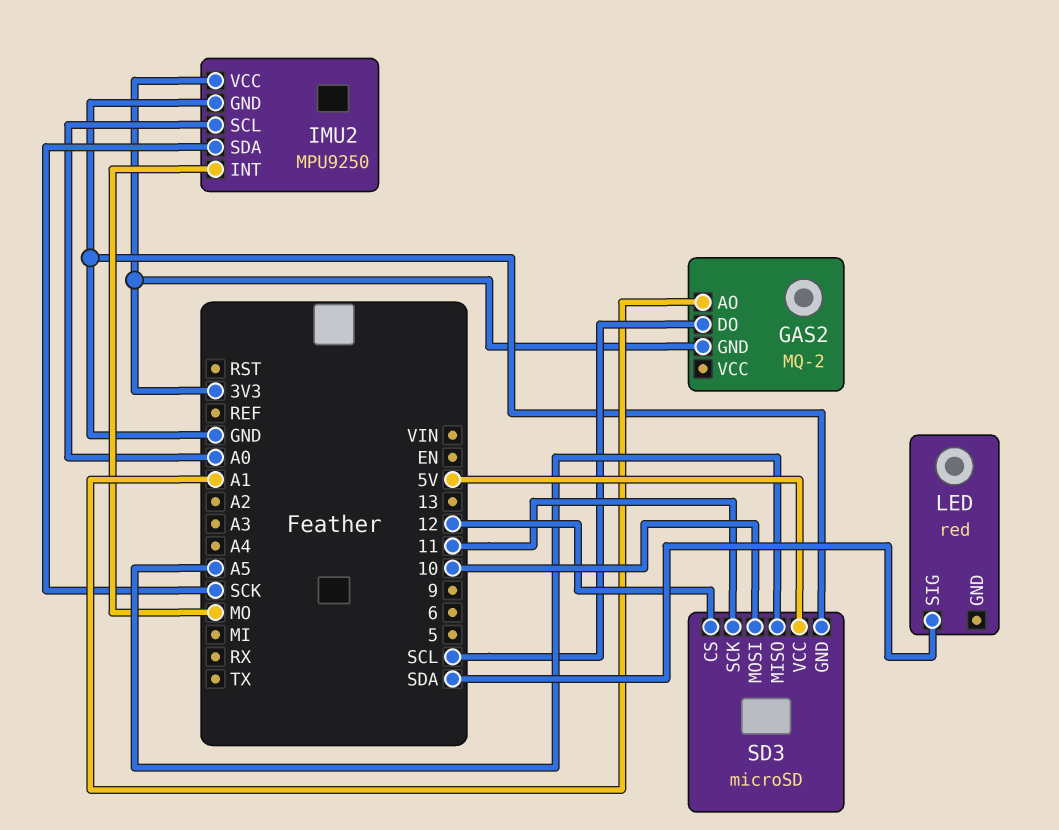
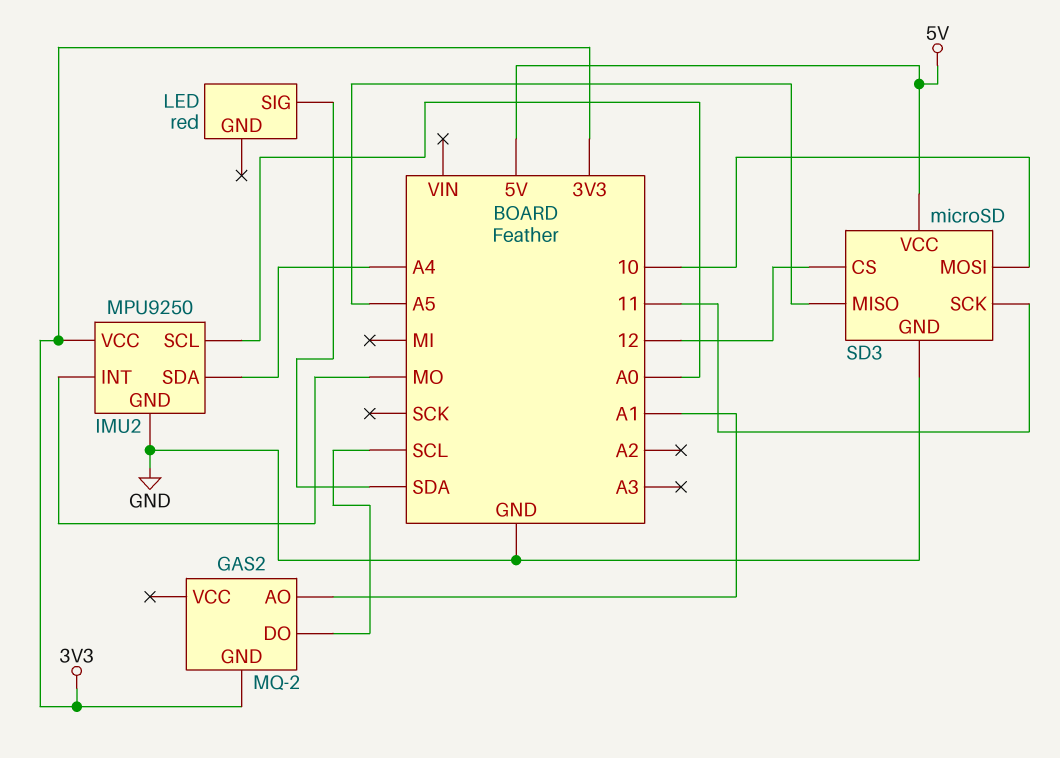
IMU2 pin SDA: SCK -> A4

